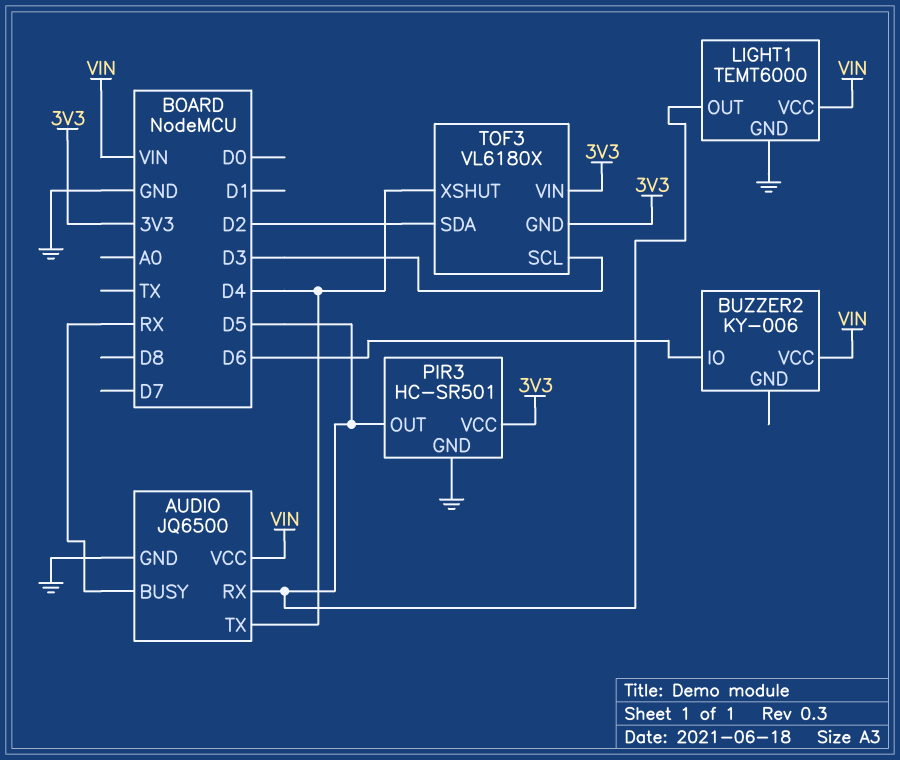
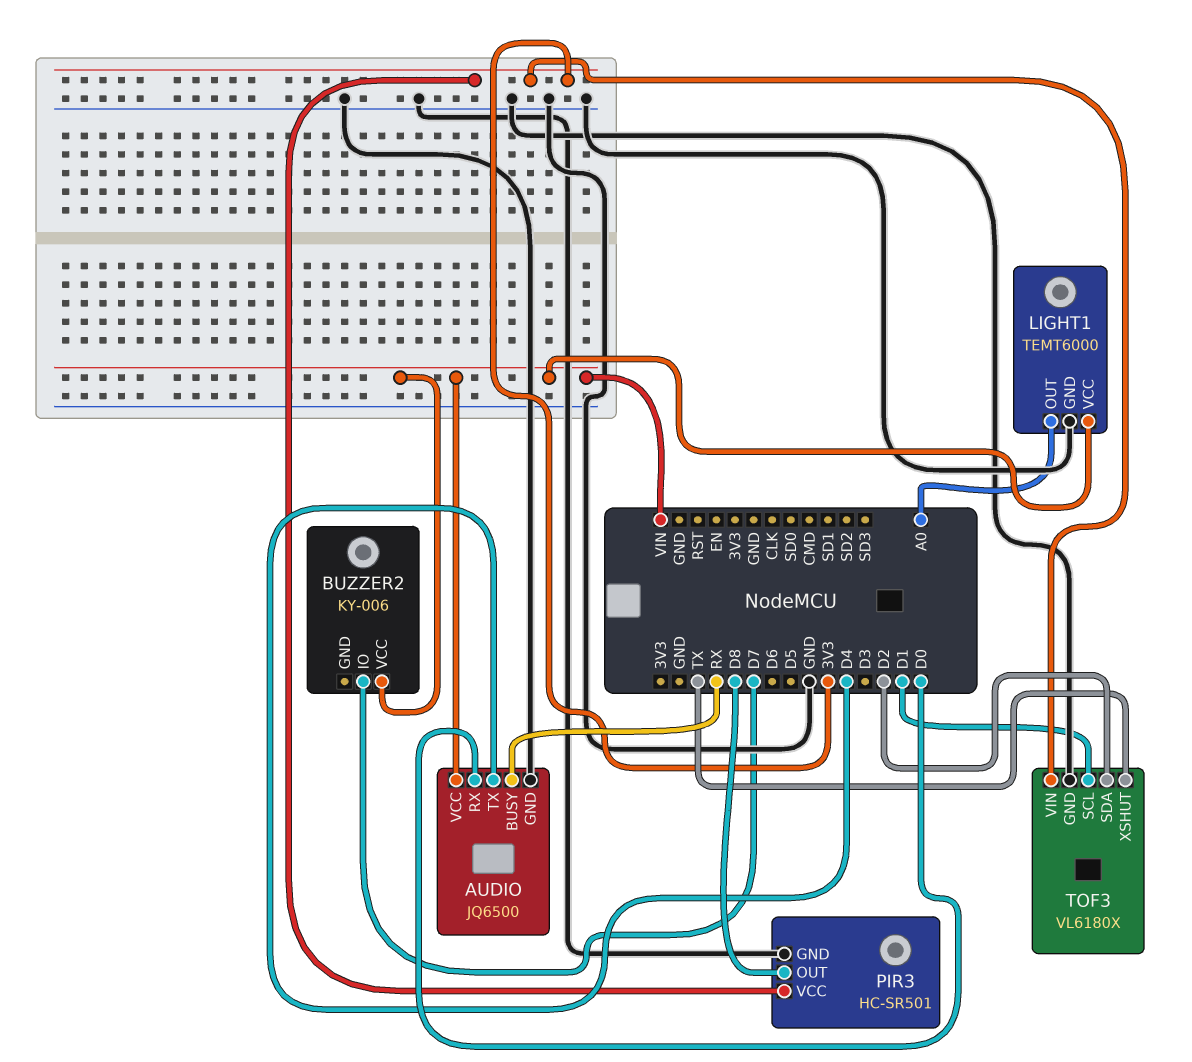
AUDIO pin RX: D5 -> D0
BUZZER2 pin IO: D6 -> D7
LIGHT1 pin OUT: D5 -> A0
PIR3 pin OUT: D5 -> D8
TOF3 pin GND: 3V3 -> GND
TOF3 pin SCL: D3 -> D1
TOF3 pin XSHUT: D4 -> TX

